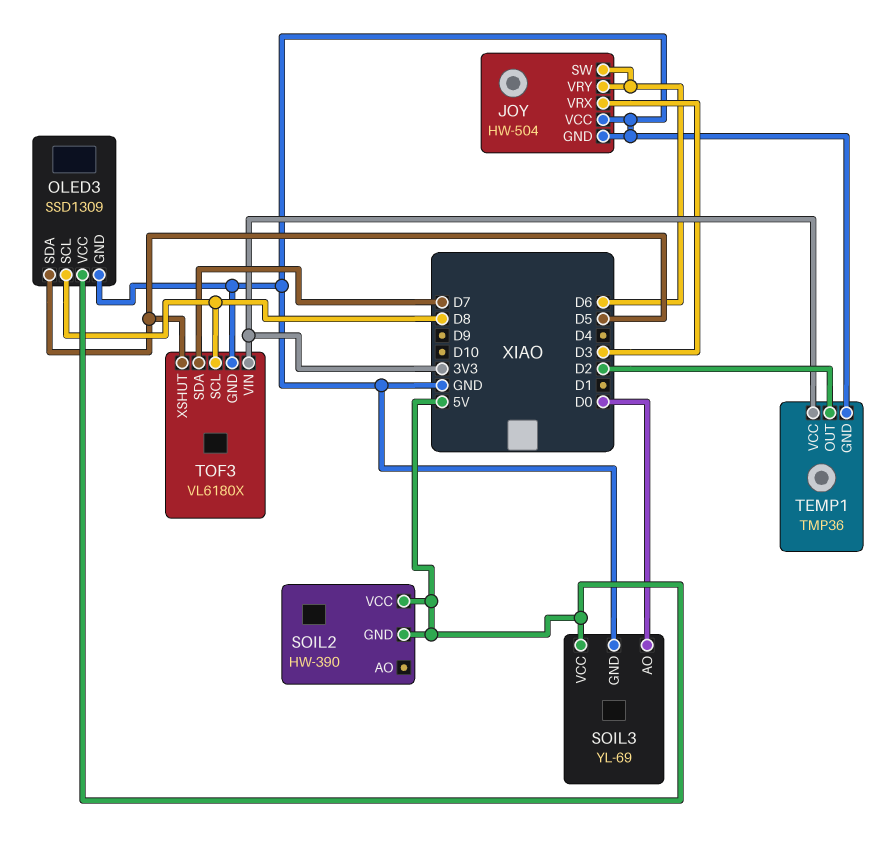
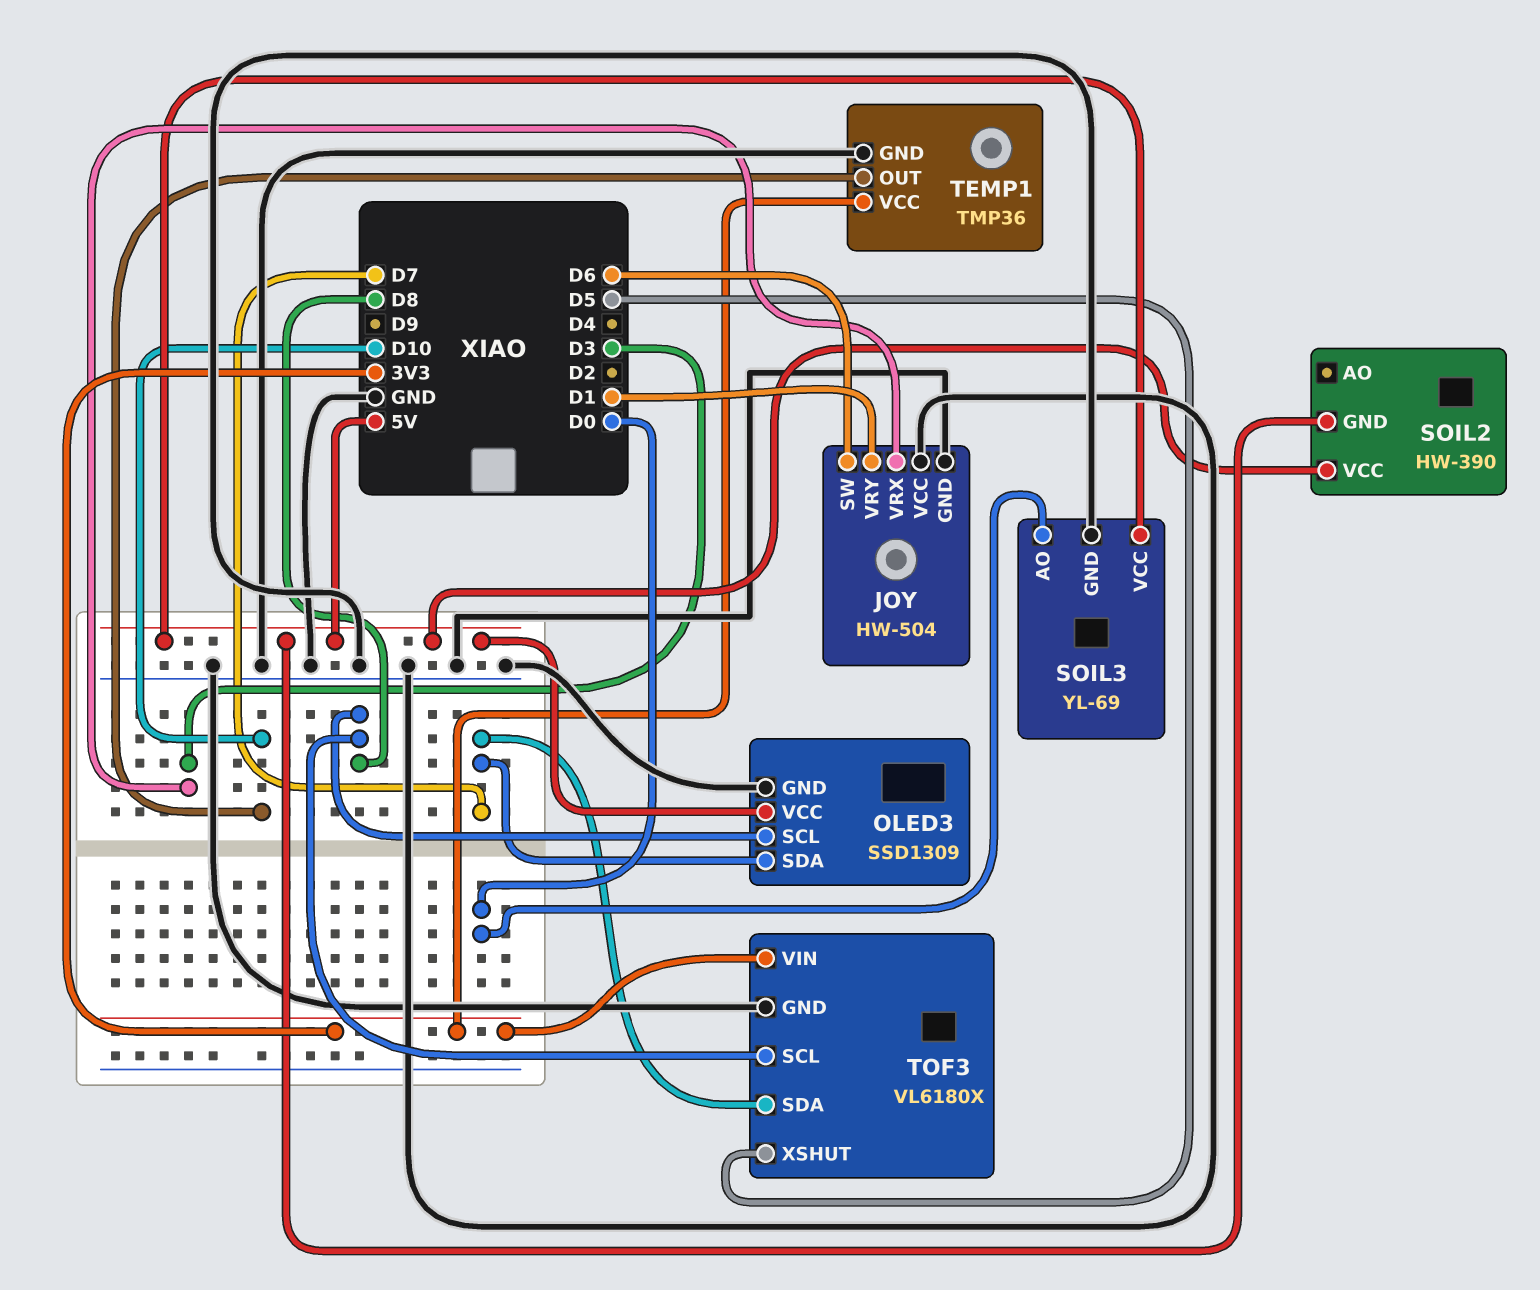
JOY pin VRY: D6 -> D1
OLED3 pin SDA: D5 -> D7
TEMP1 pin OUT: D2 -> D10

